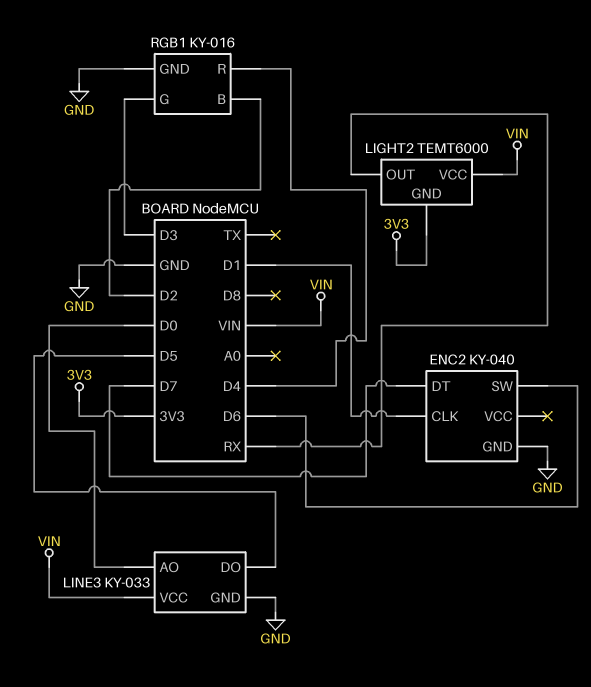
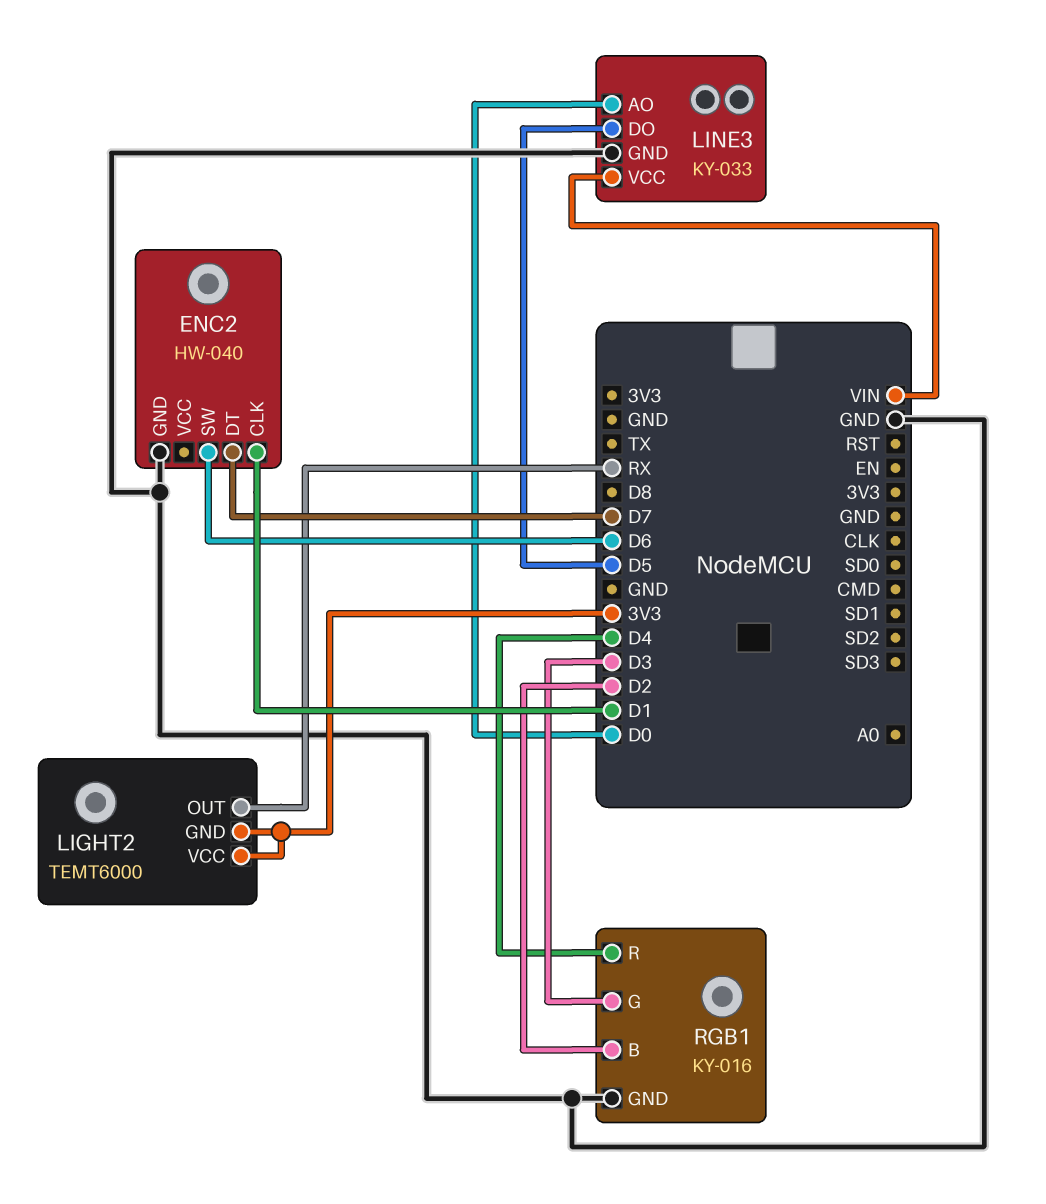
ENC2: KY-040 -> HW-040
LIGHT2 pin VCC: VIN -> 3V3

